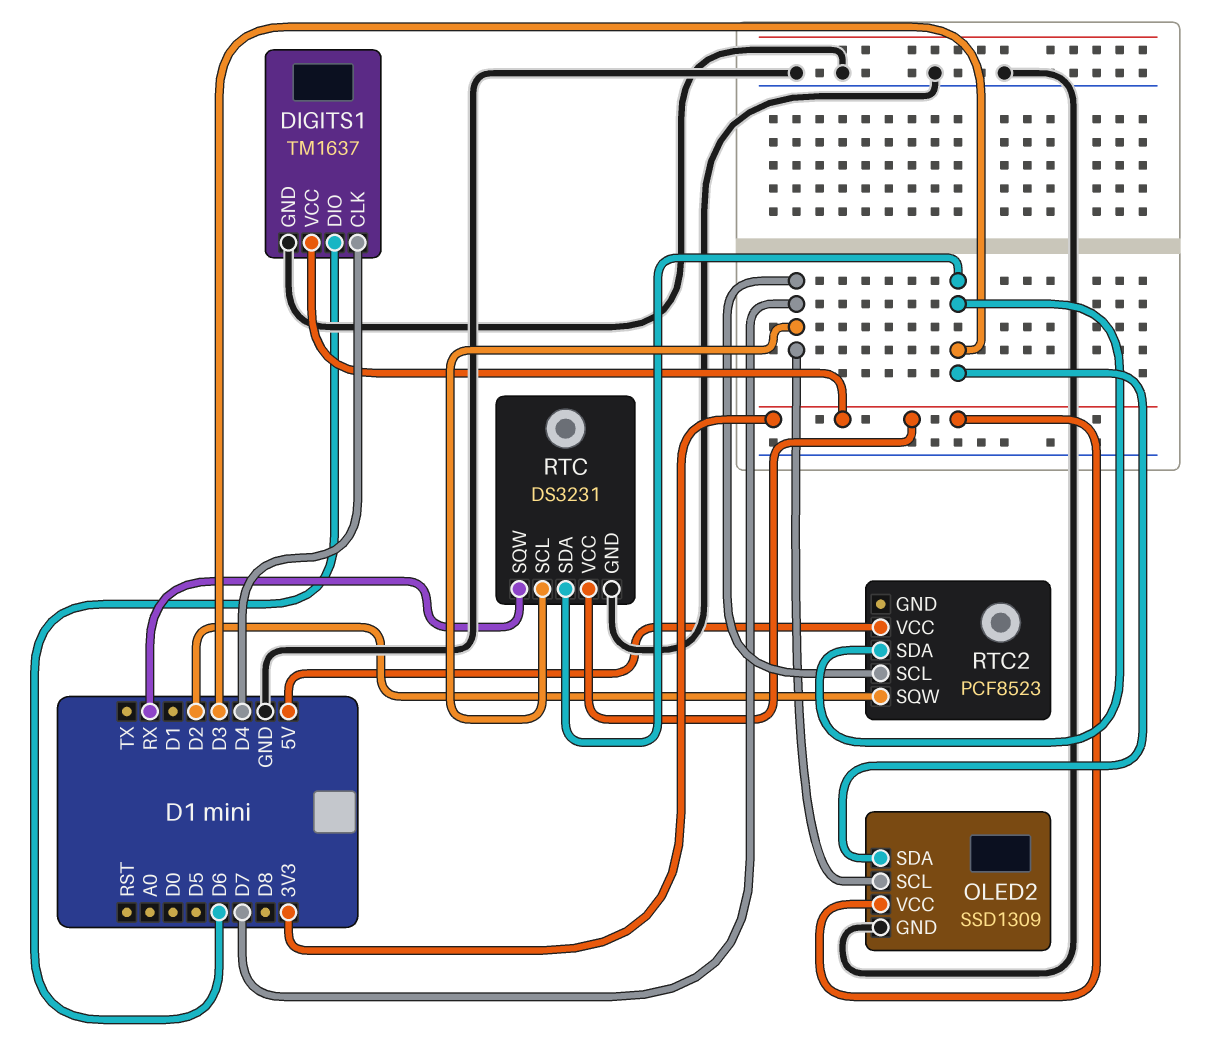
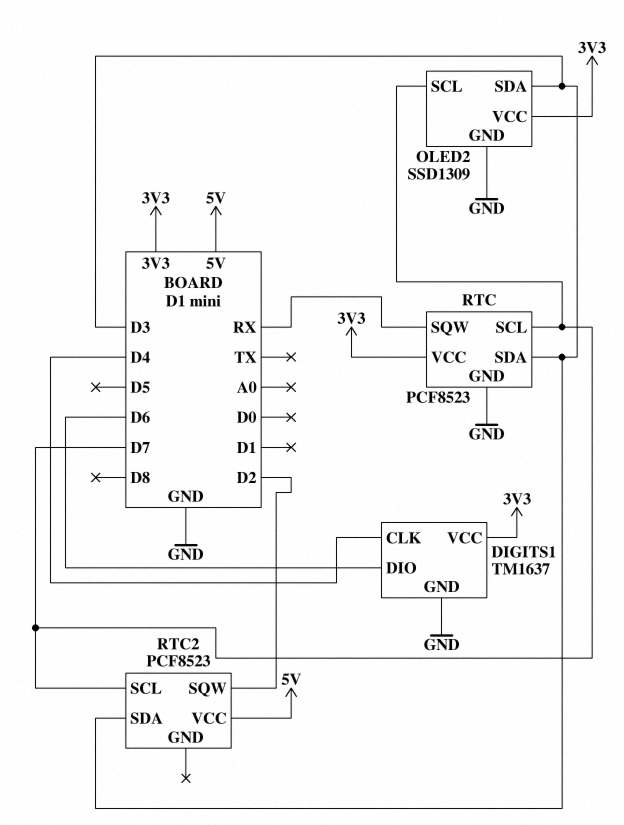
RTC: DS3231 -> PCF8523

